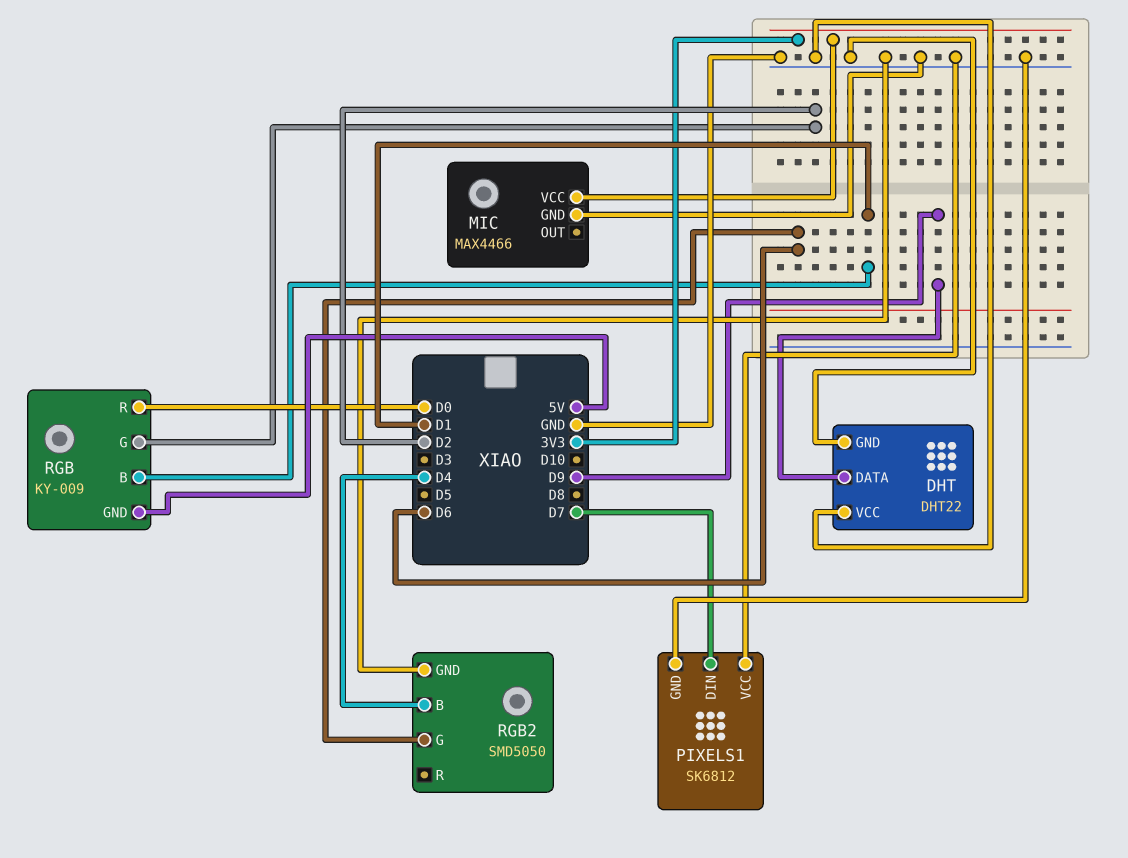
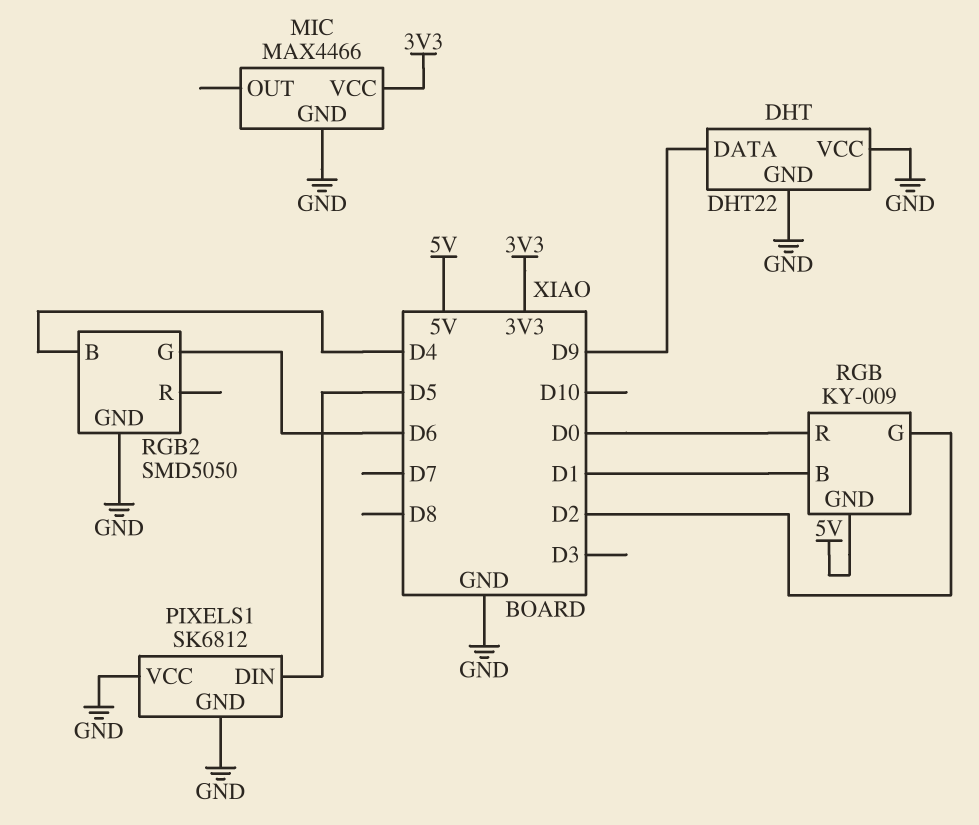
PIXELS1 pin DIN: D7 -> D5

